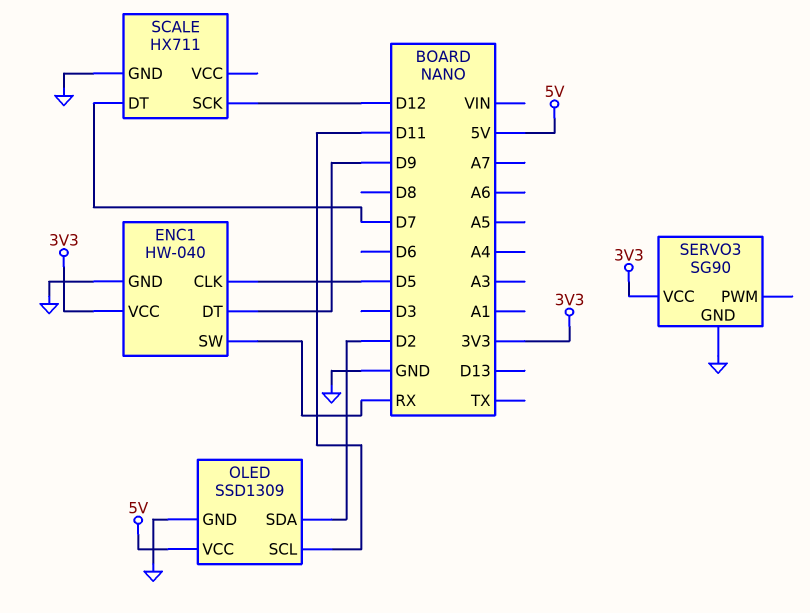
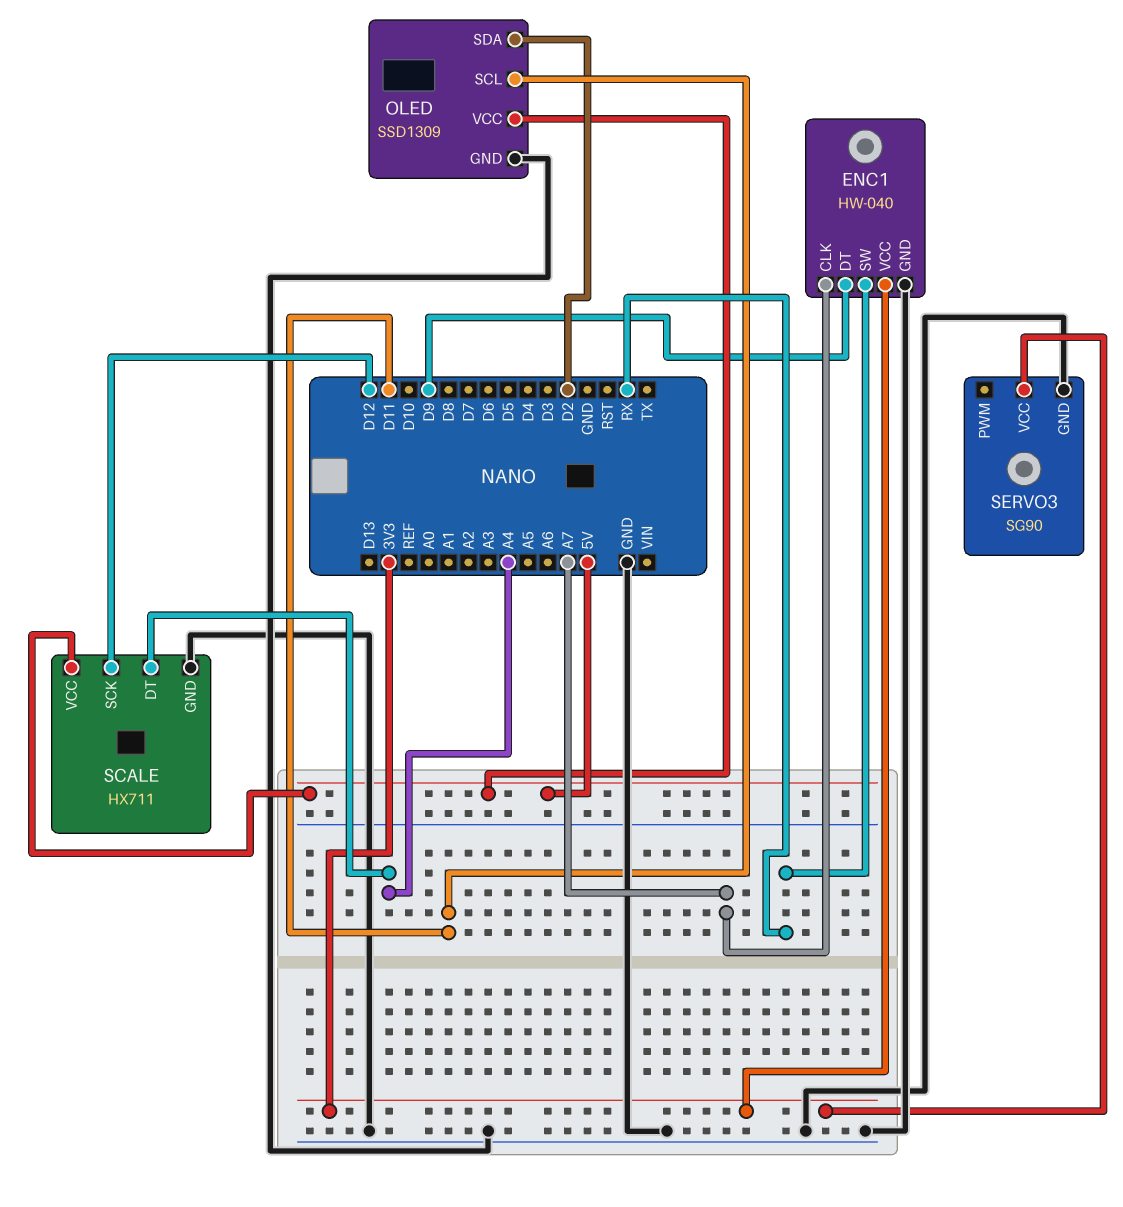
ENC1 pin CLK: D5 -> A7
SCALE pin DT: D7 -> A4
SCALE pin VCC: none -> 5V

